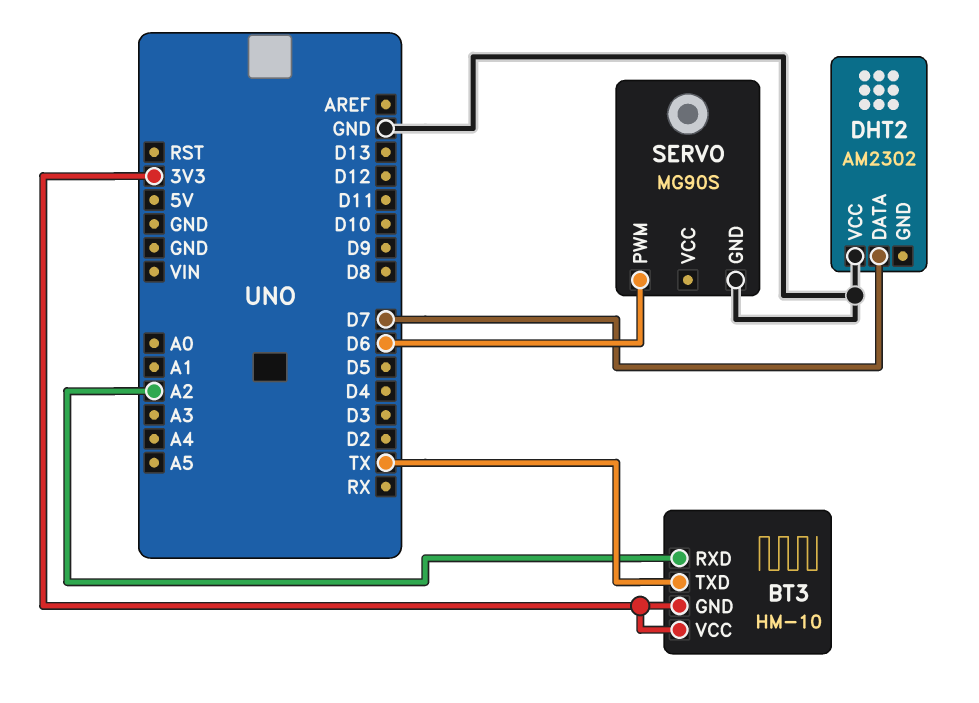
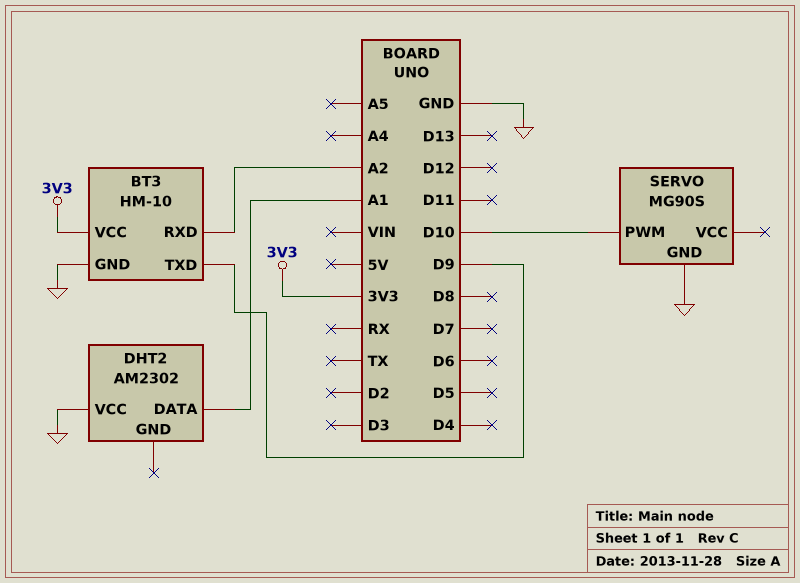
BT3 pin GND: 3V3 -> GND
BT3 pin TXD: TX -> D9
DHT2 pin DATA: D7 -> A1
SERVO pin PWM: D6 -> D10

